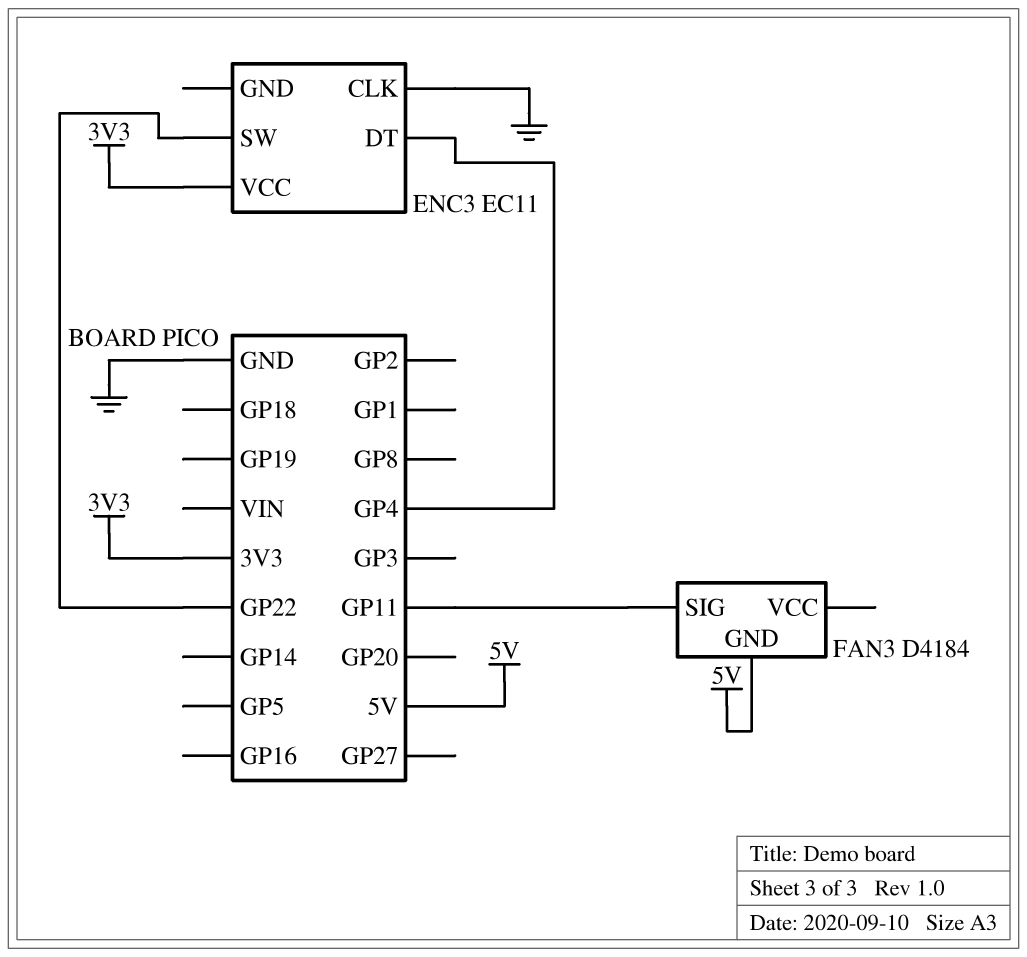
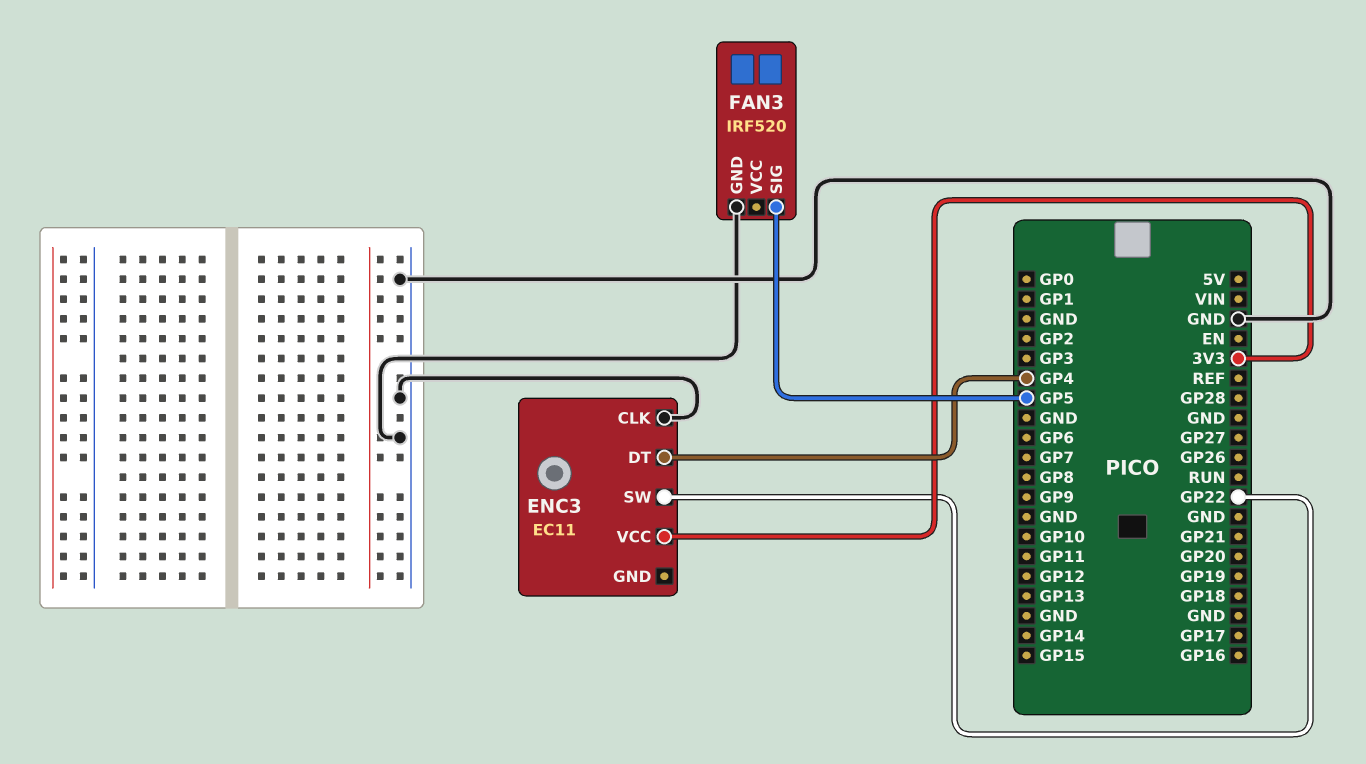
FAN3: D4184 -> IRF520
FAN3 pin GND: 5V -> GND
FAN3 pin SIG: GP11 -> GP5

